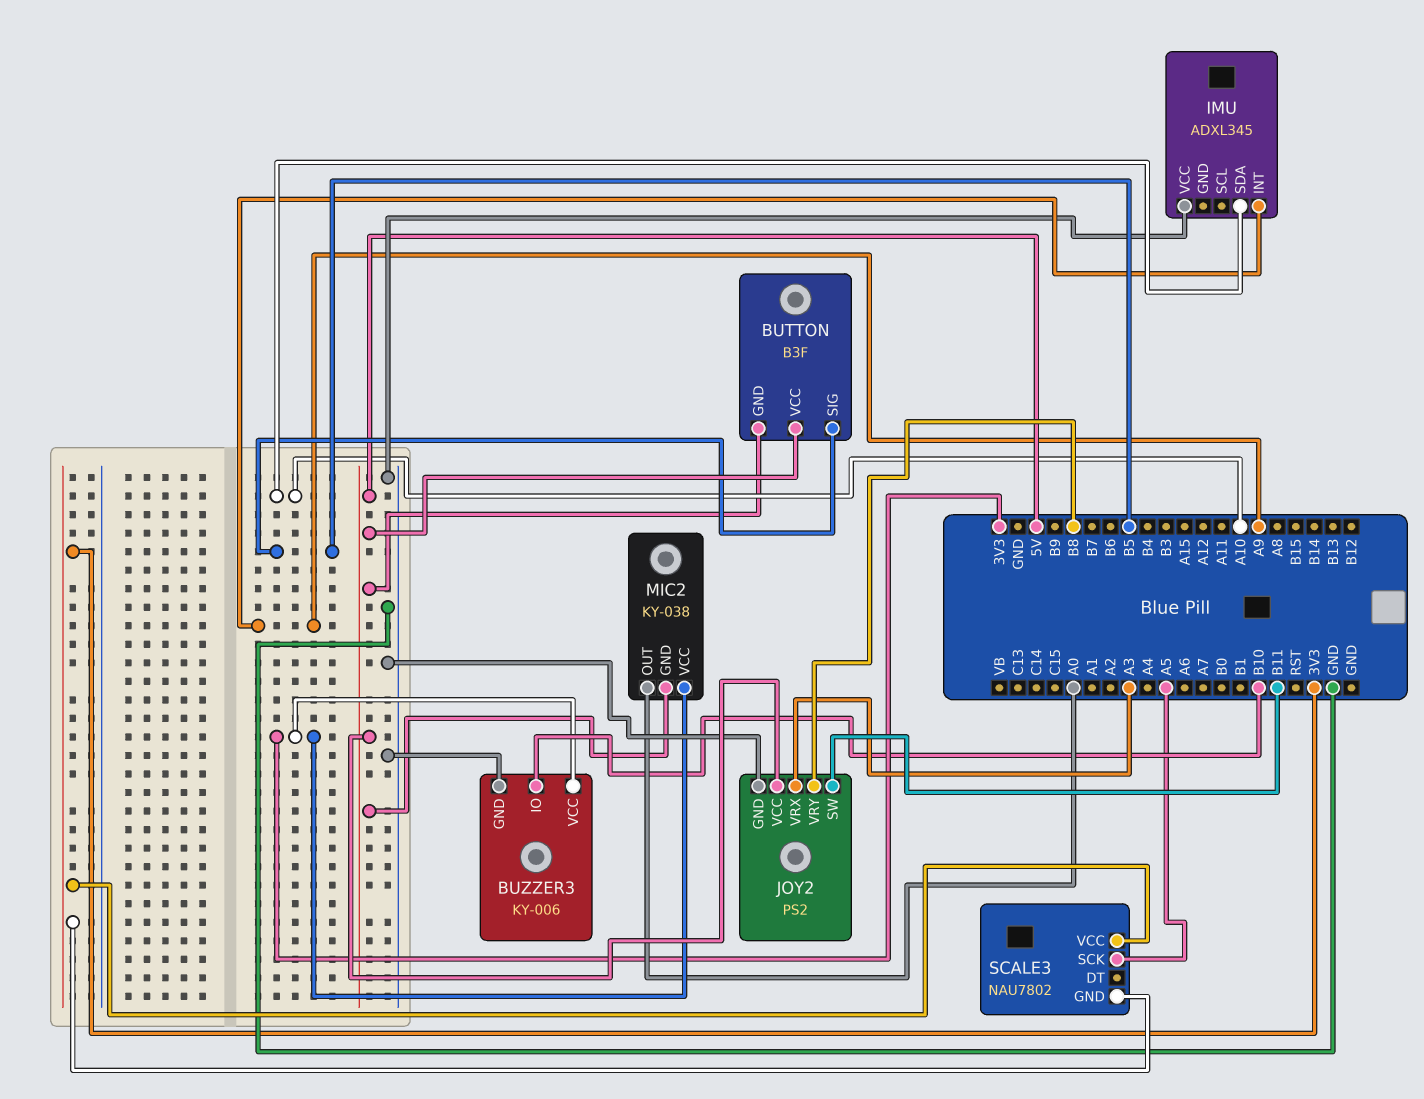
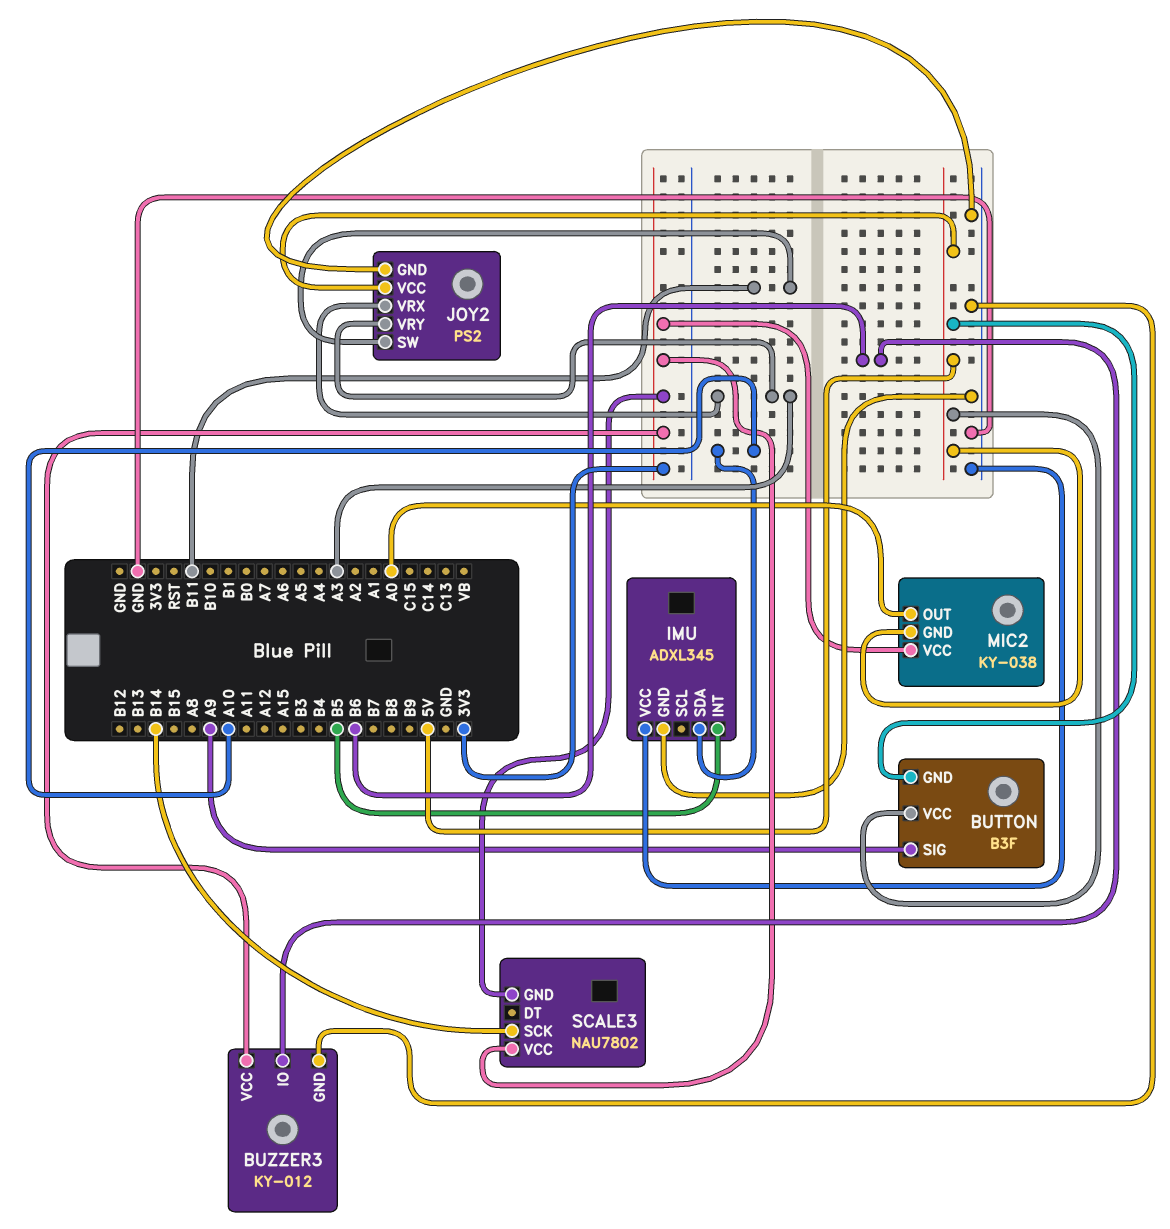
BUTTON pin SIG: B5 -> A9
BUZZER3: KY-006 -> KY-012
BUZZER3 pin IO: B10 -> B6
IMU pin GND: none -> GND
IMU pin INT: A9 -> B5
JOY2 pin VRY: B8 -> A3
SCALE3 pin SCK: A5 -> B14

